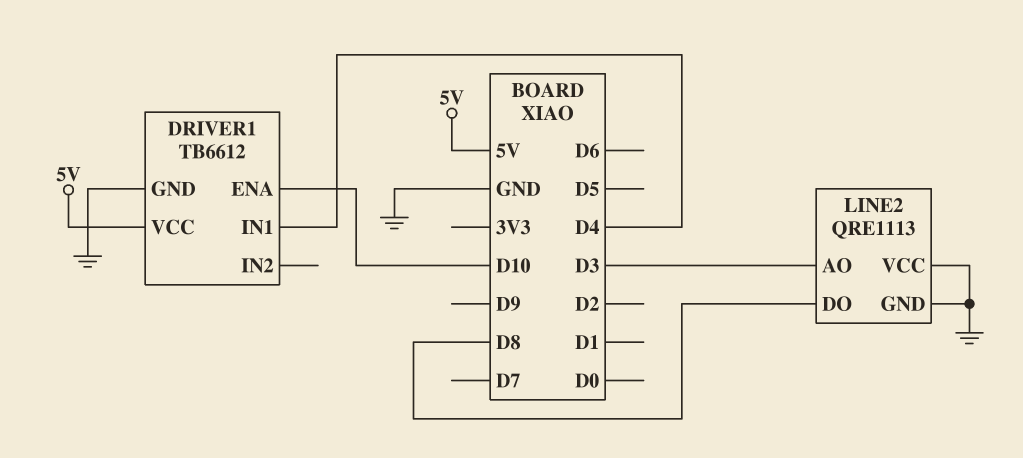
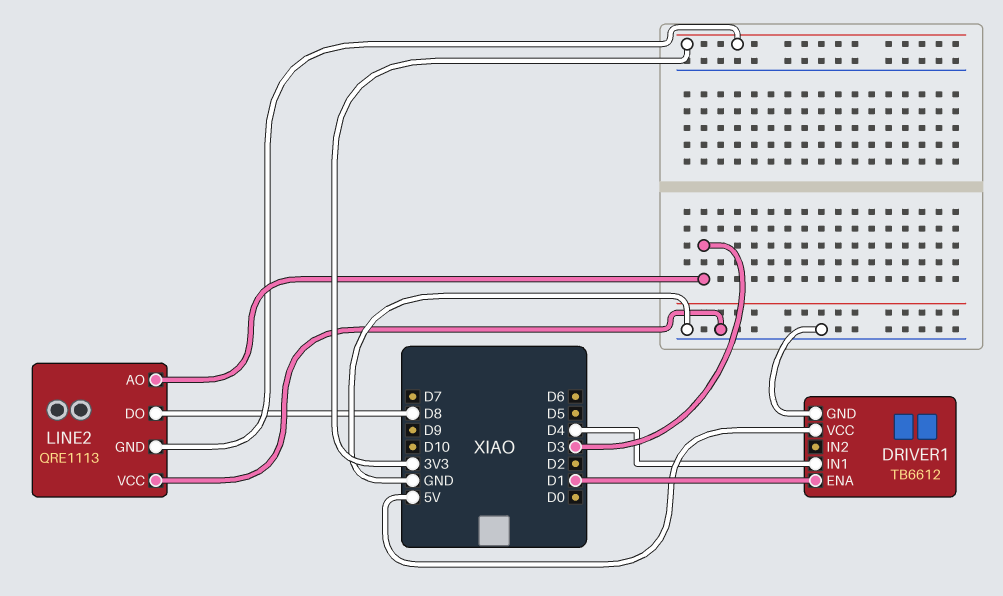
DRIVER1 pin ENA: D10 -> D1
LINE2 pin GND: GND -> 3V3

